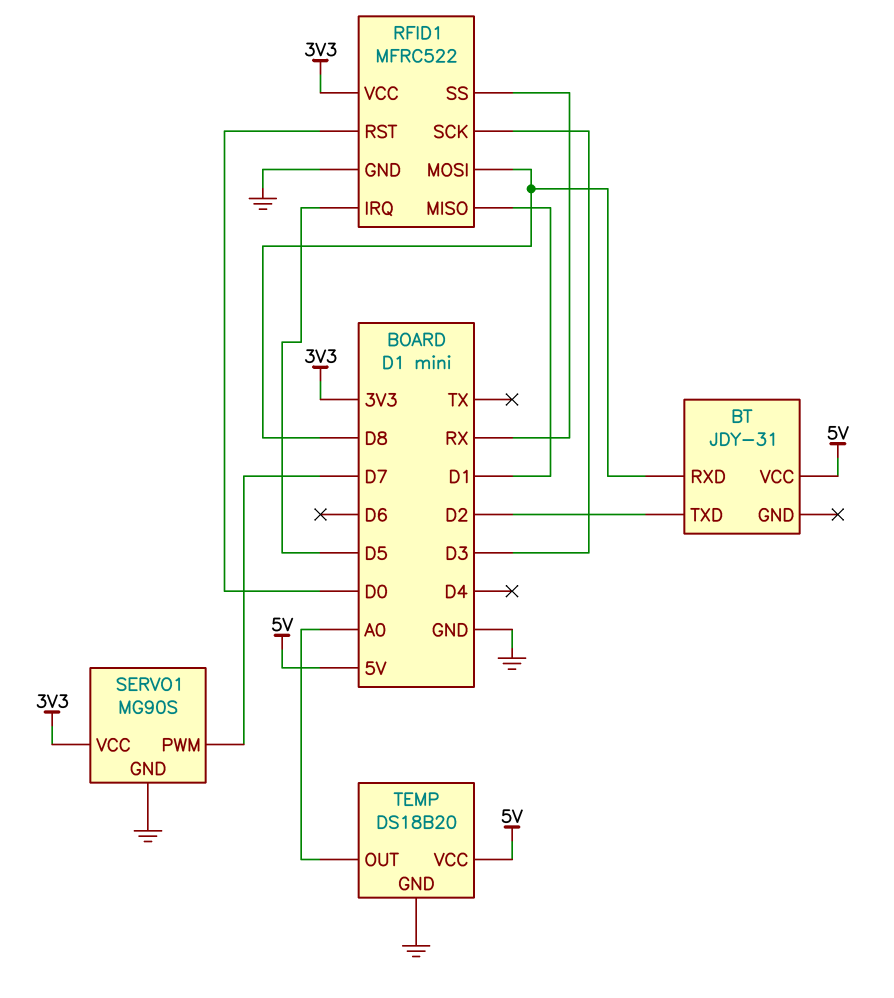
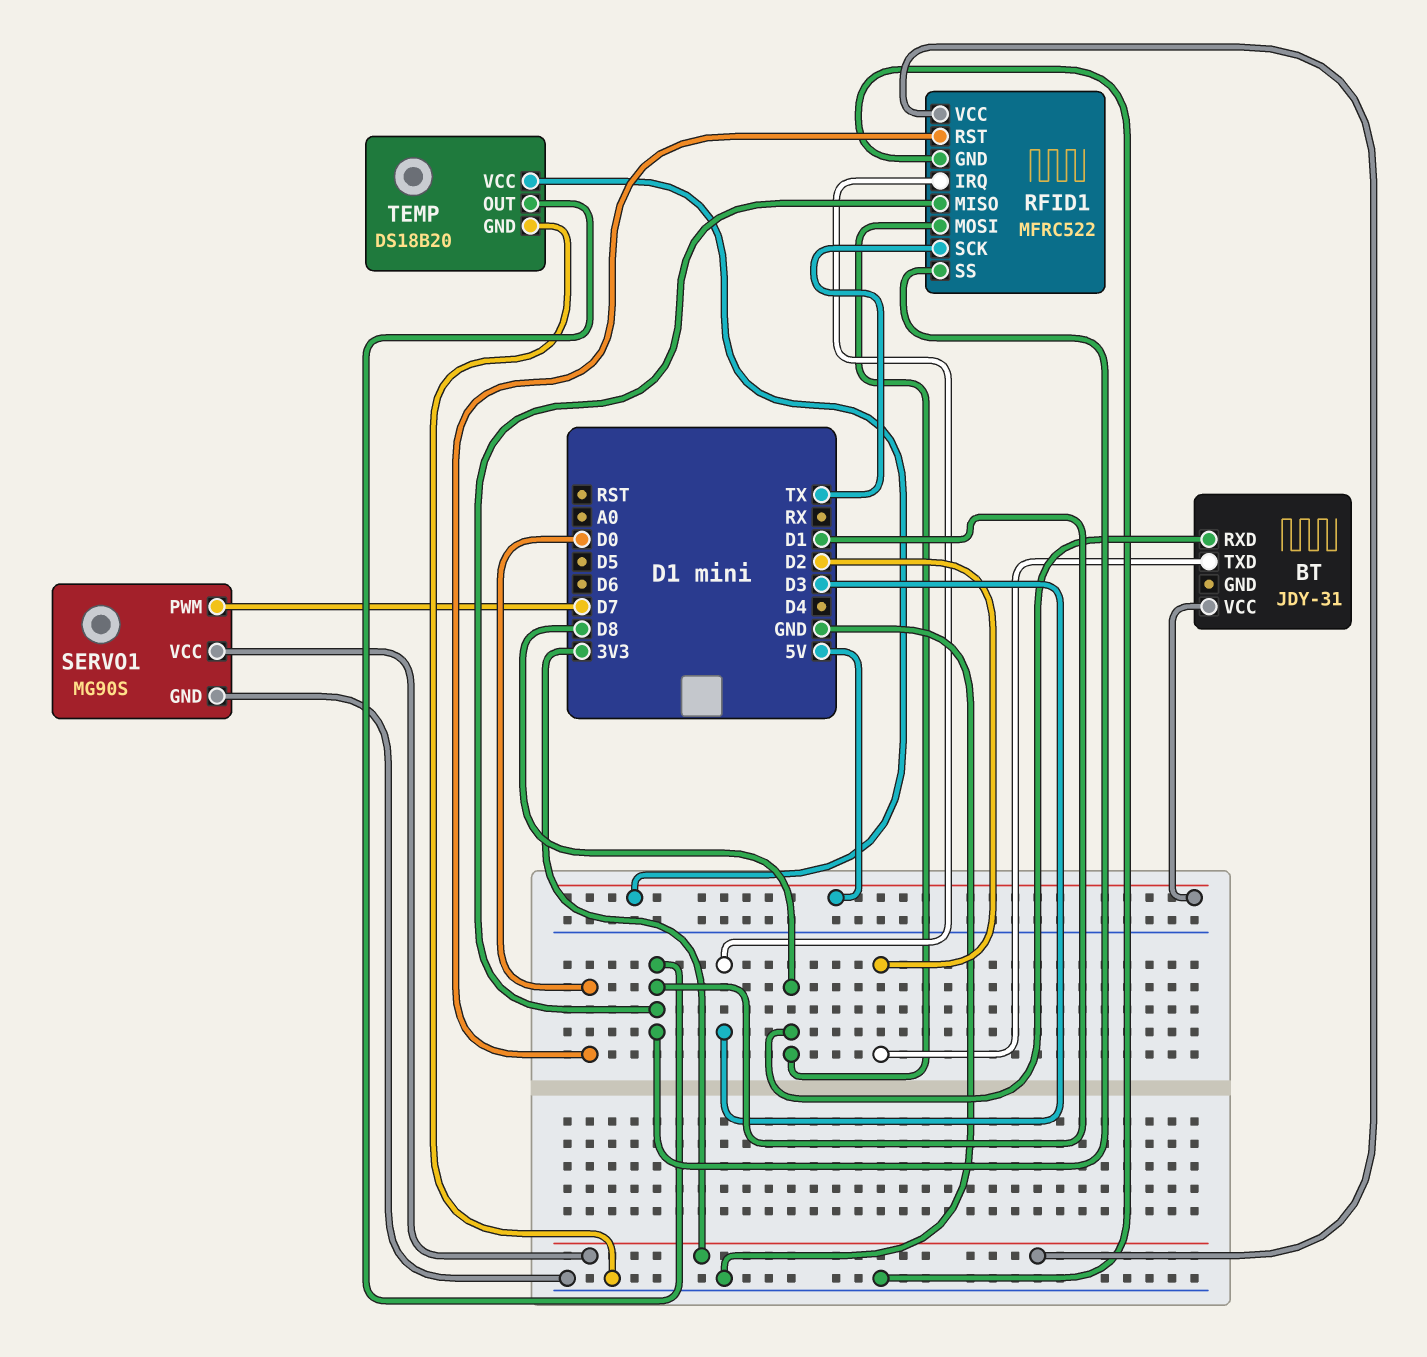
RFID1 pin IRQ: D5 -> D3
RFID1 pin SCK: D3 -> TX
RFID1 pin SS: RX -> D1
TEMP pin OUT: A0 -> D1

